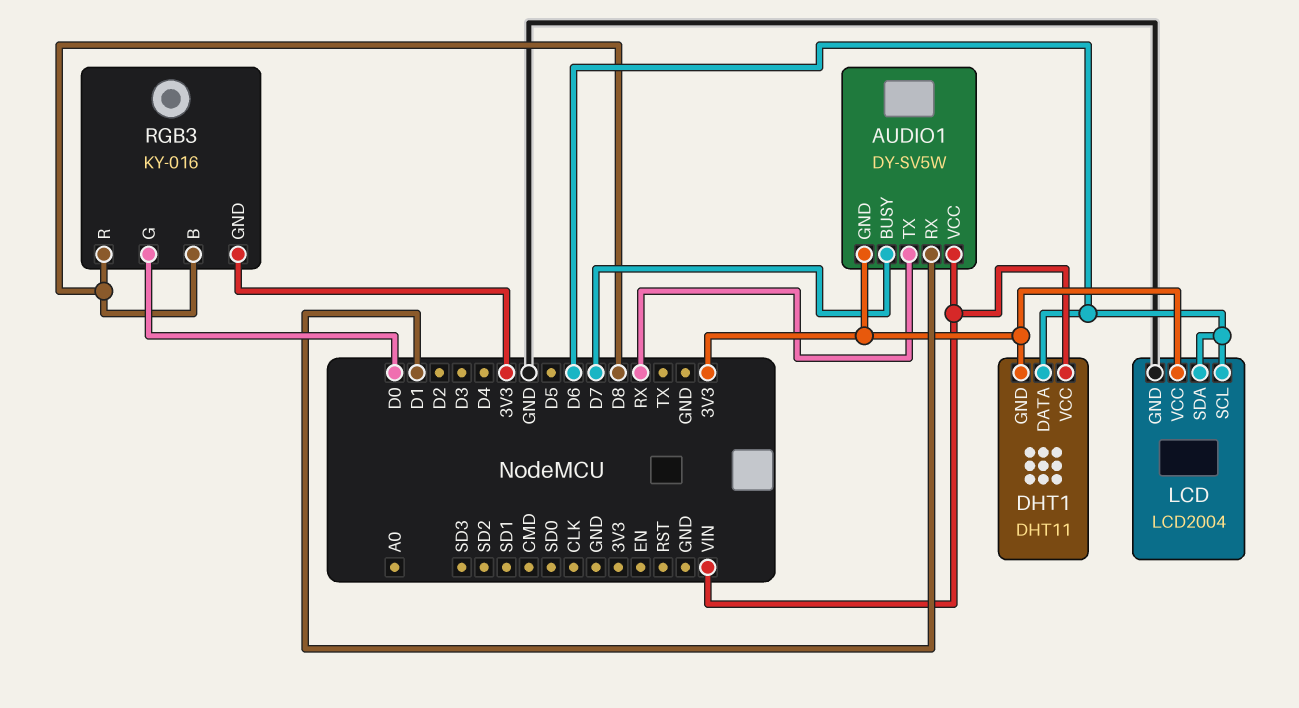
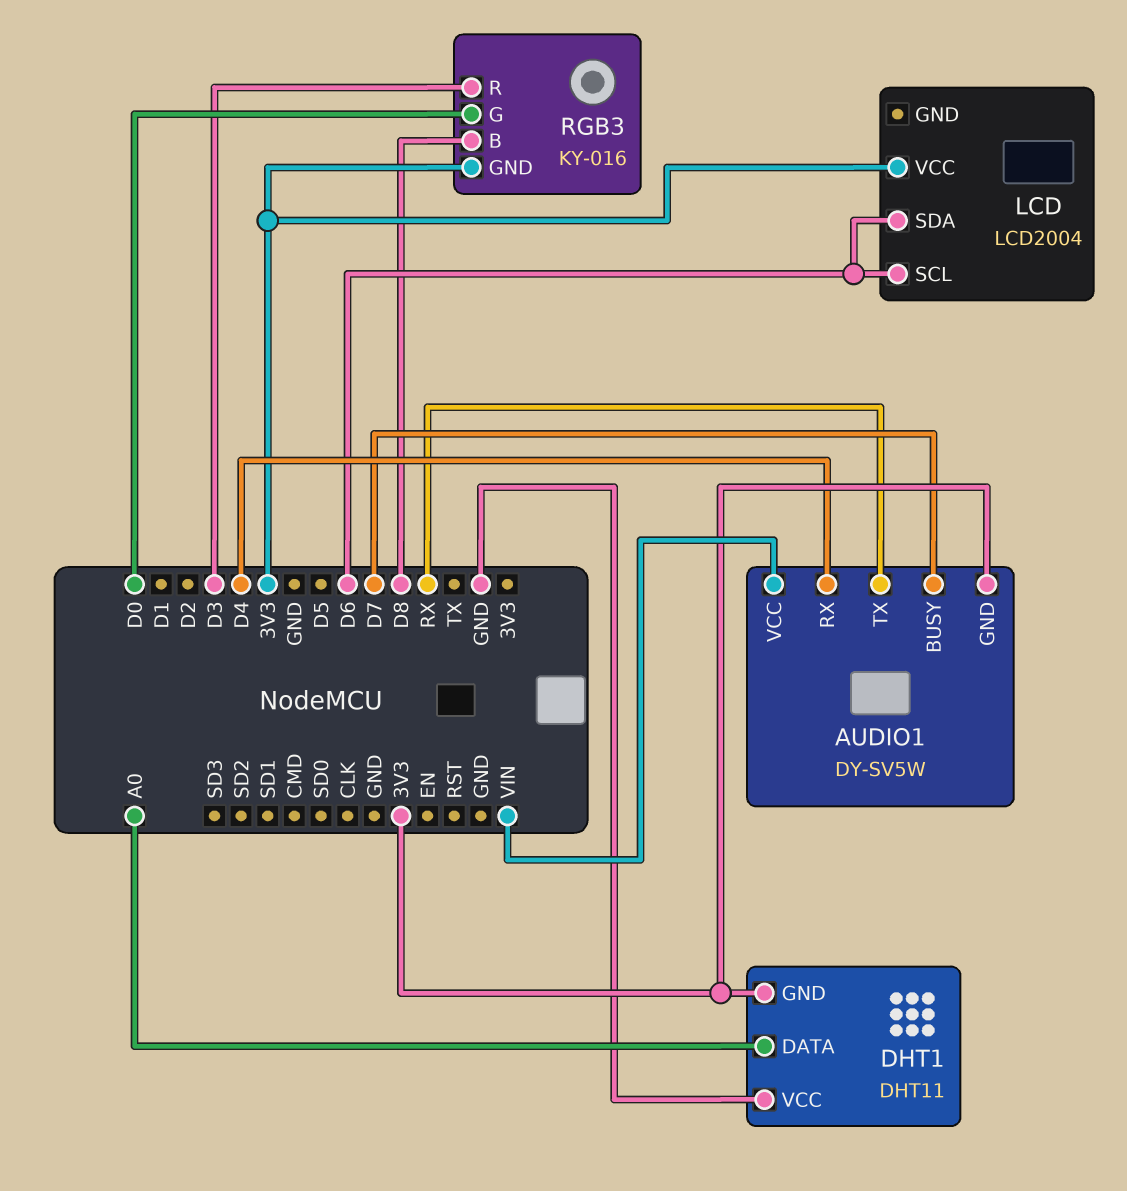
AUDIO1 pin RX: D1 -> D4
DHT1 pin DATA: D6 -> A0
DHT1 pin VCC: VIN -> GND
LCD pin GND: GND -> none
RGB3 pin R: D8 -> D3

